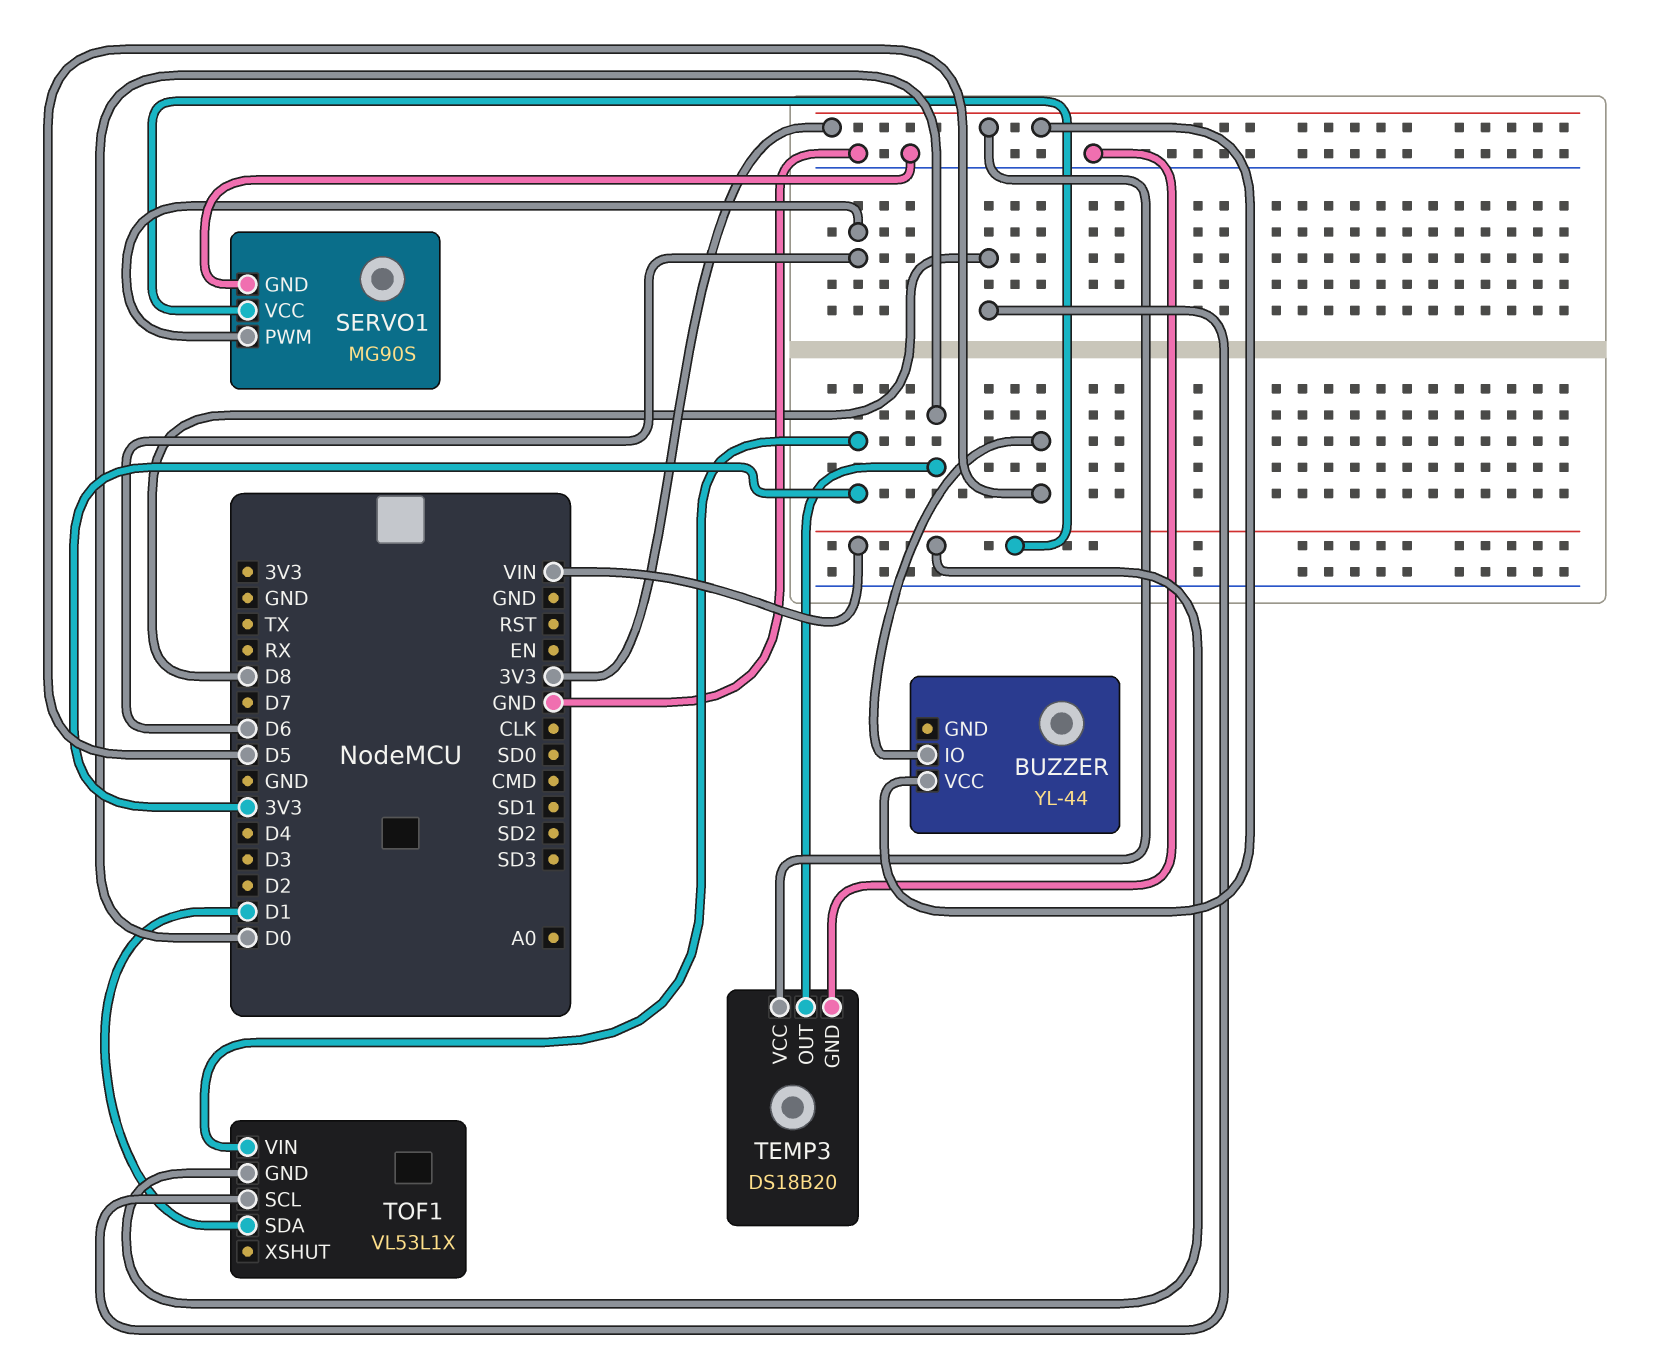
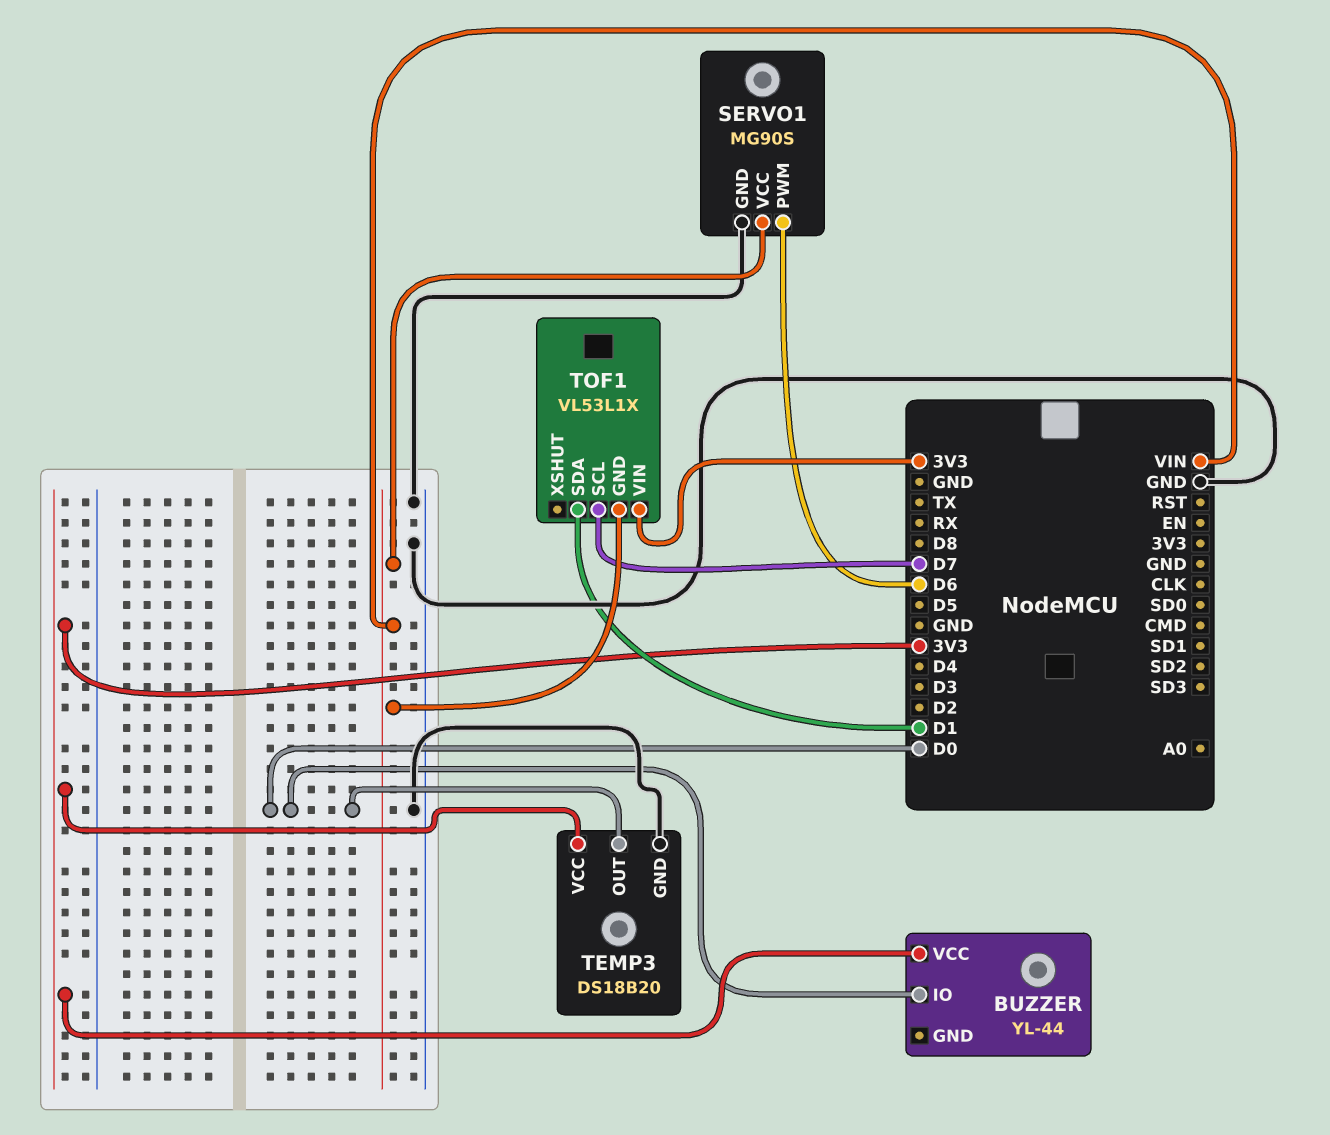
BUZZER pin IO: D5 -> D0
TOF1 pin SCL: D8 -> D7

